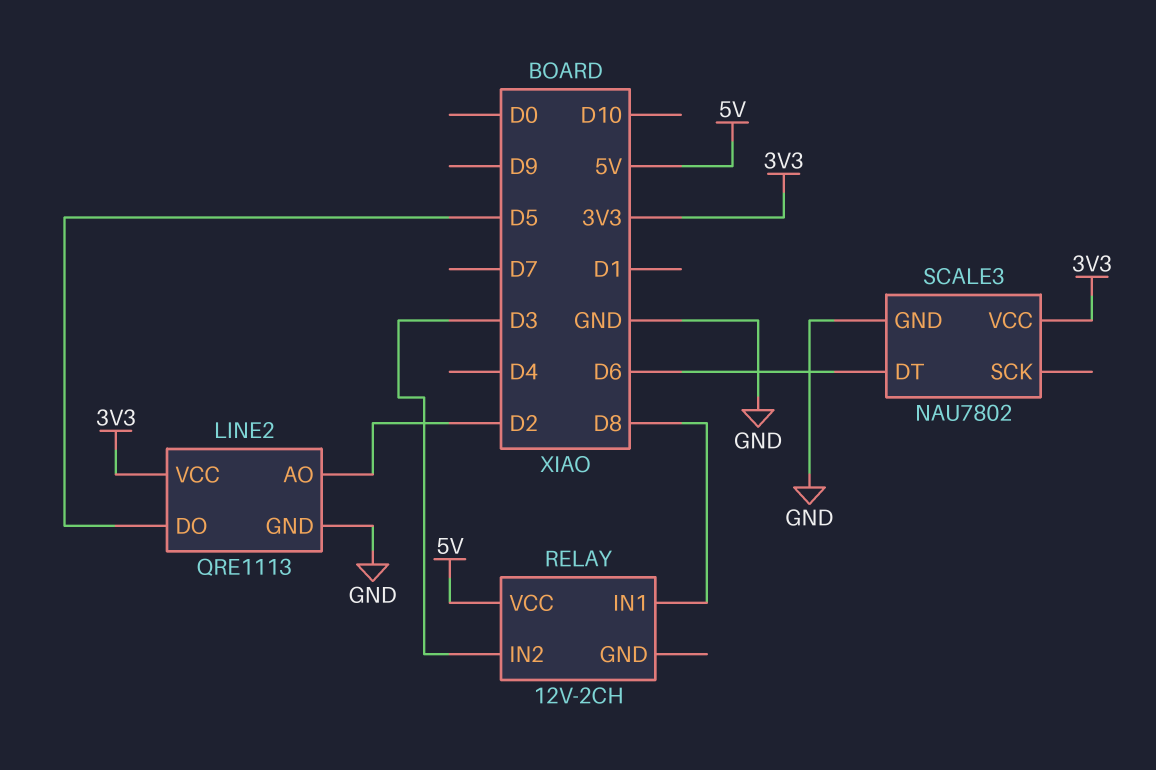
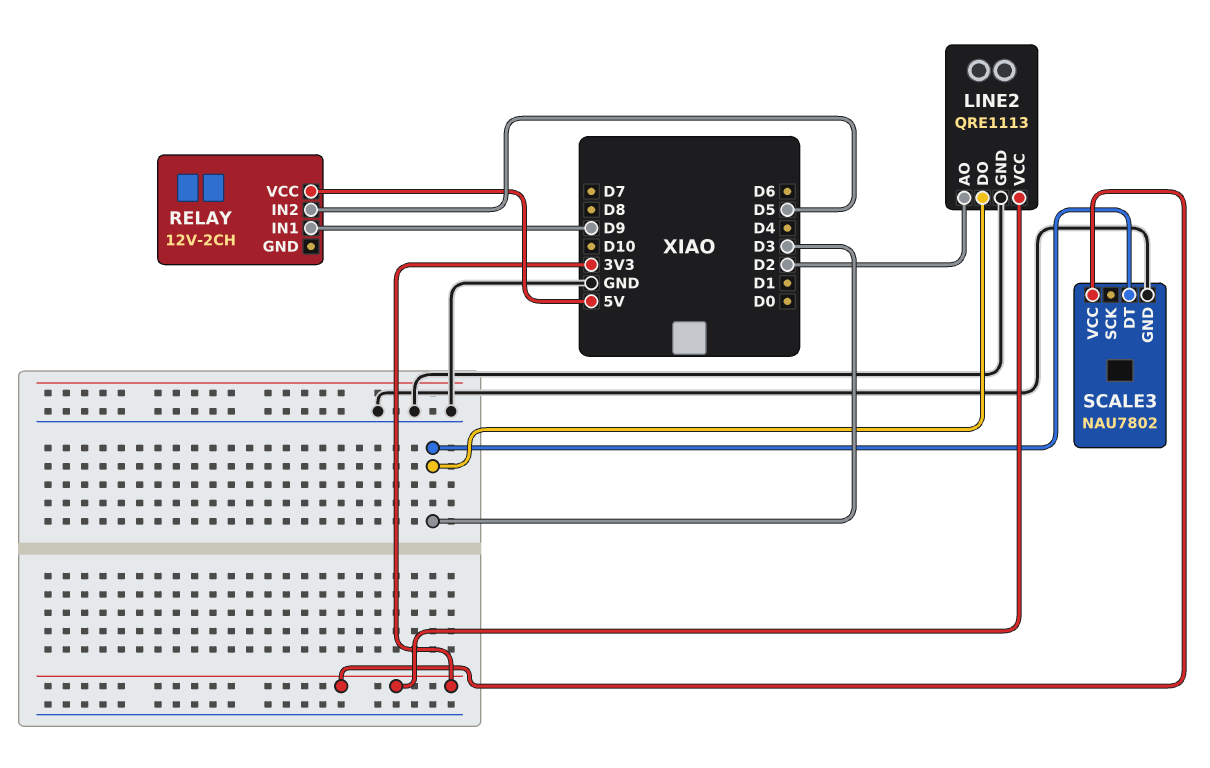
LINE2 pin DO: D5 -> D3
RELAY pin IN1: D8 -> D9
RELAY pin IN2: D3 -> D5
SCALE3 pin DT: D6 -> D3

